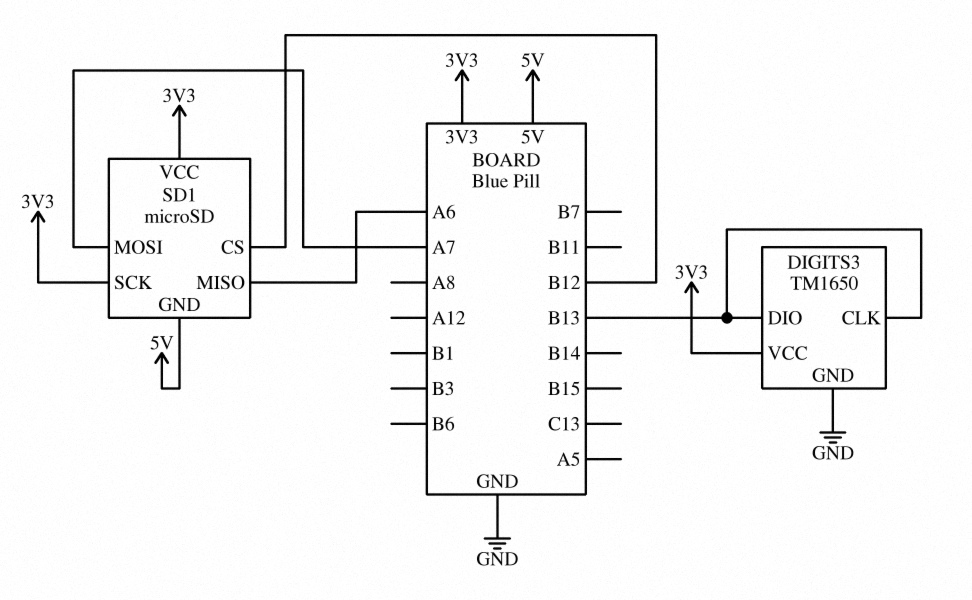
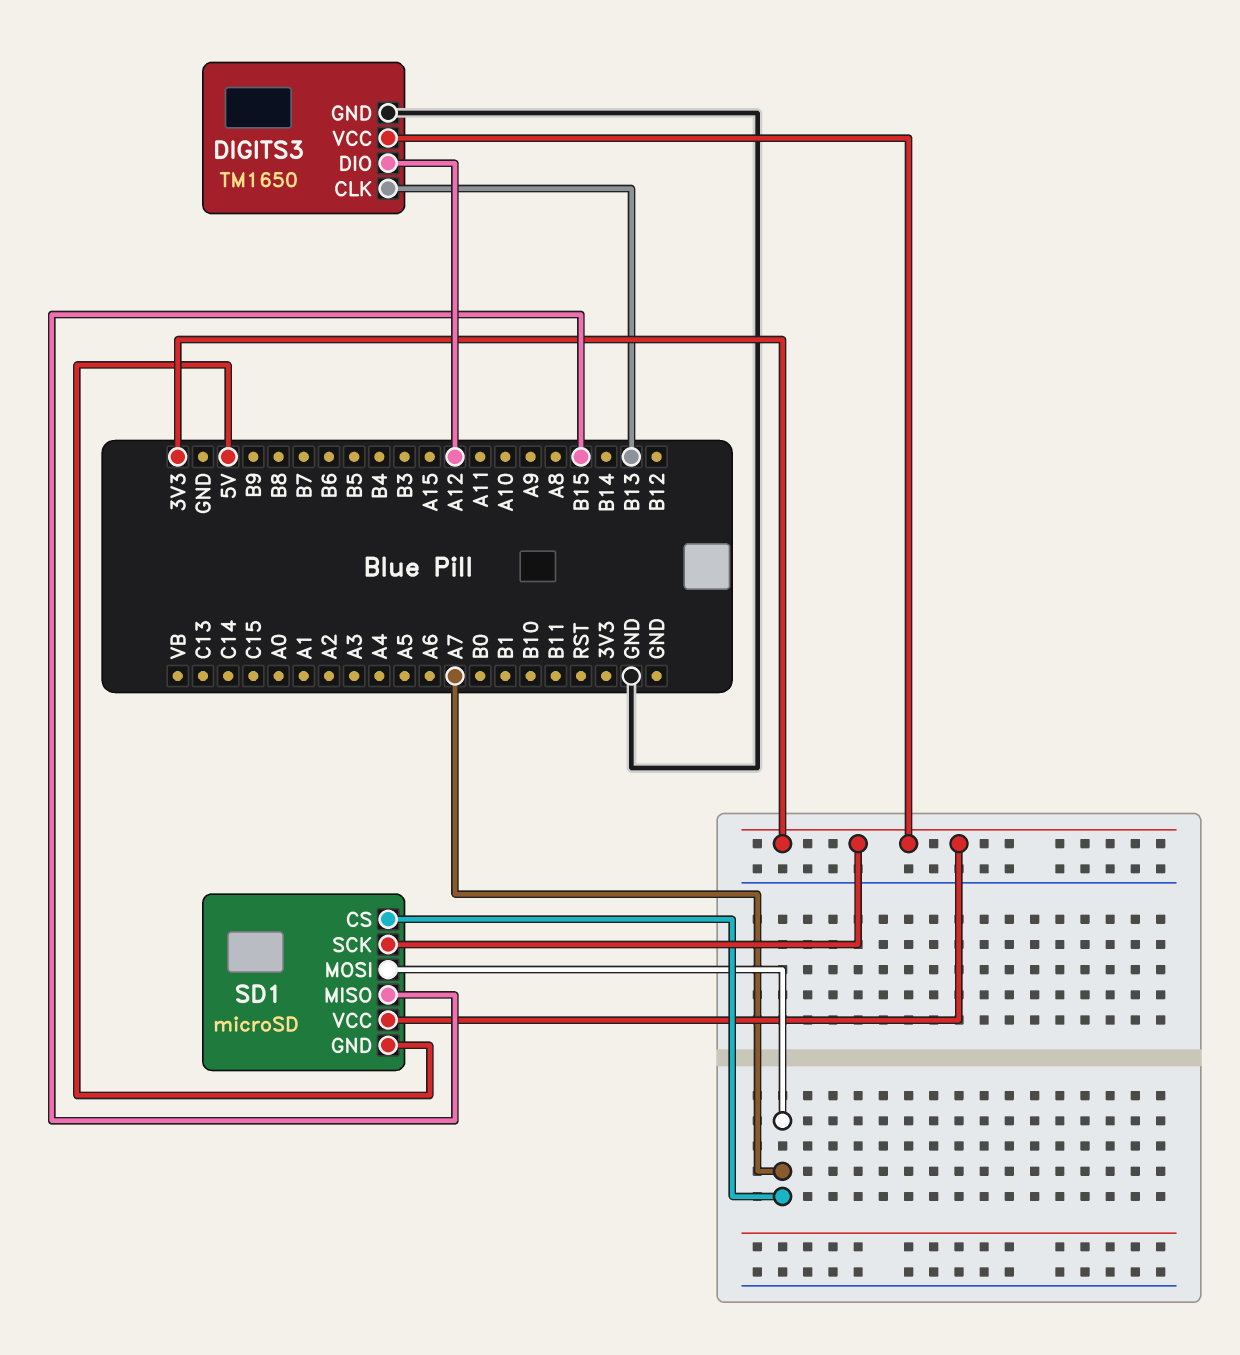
DIGITS3 pin DIO: B13 -> A12
SD1 pin CS: B12 -> A7
SD1 pin MISO: A6 -> B15

